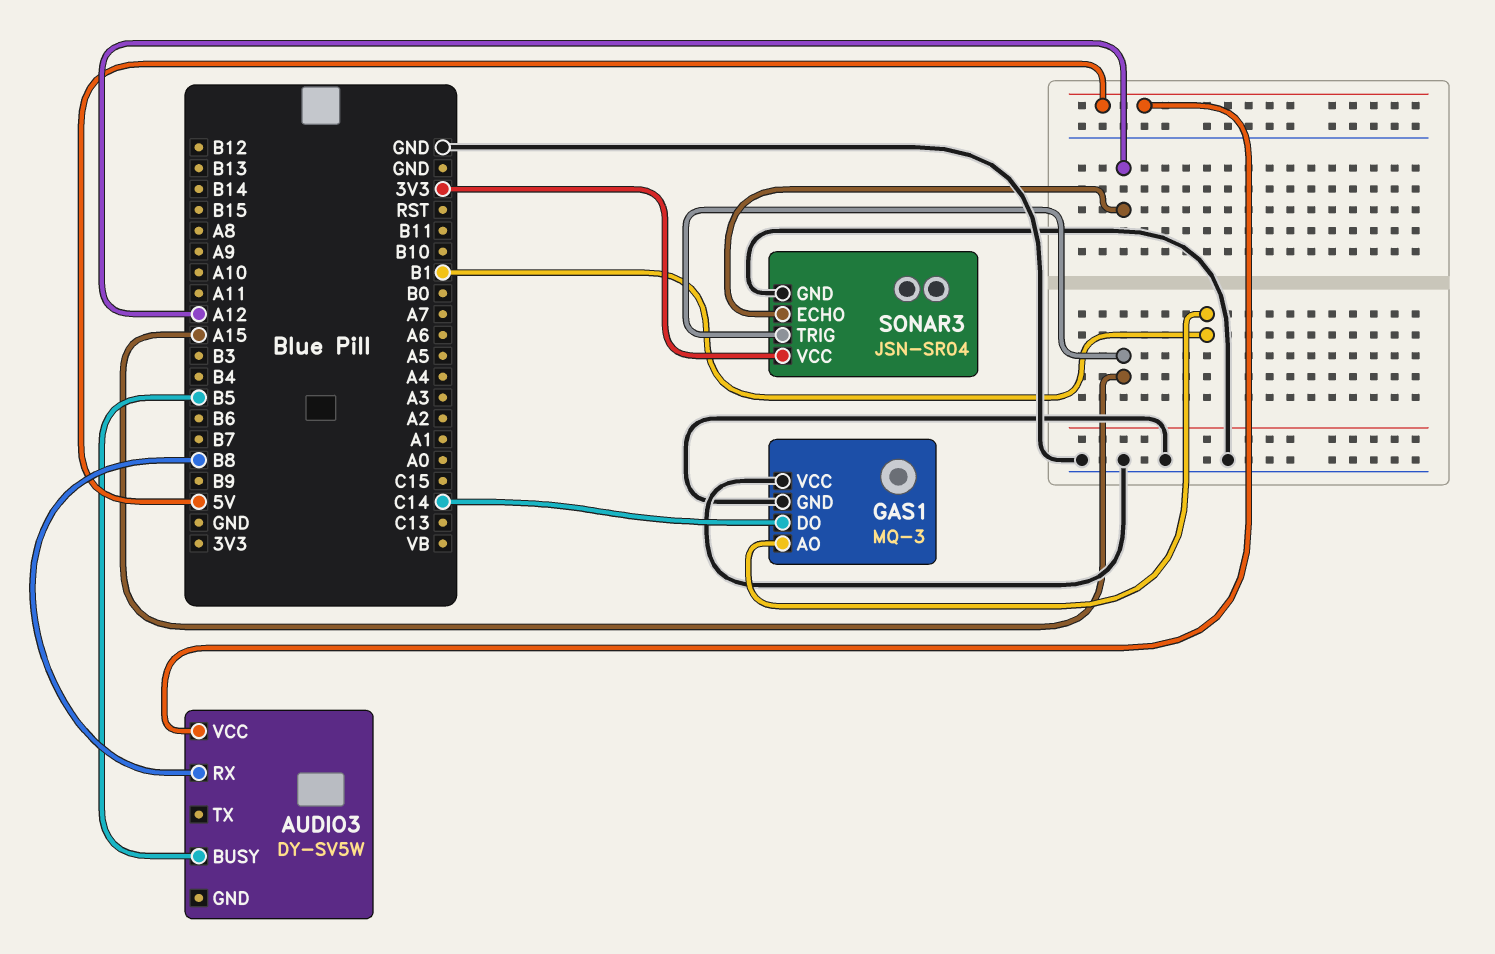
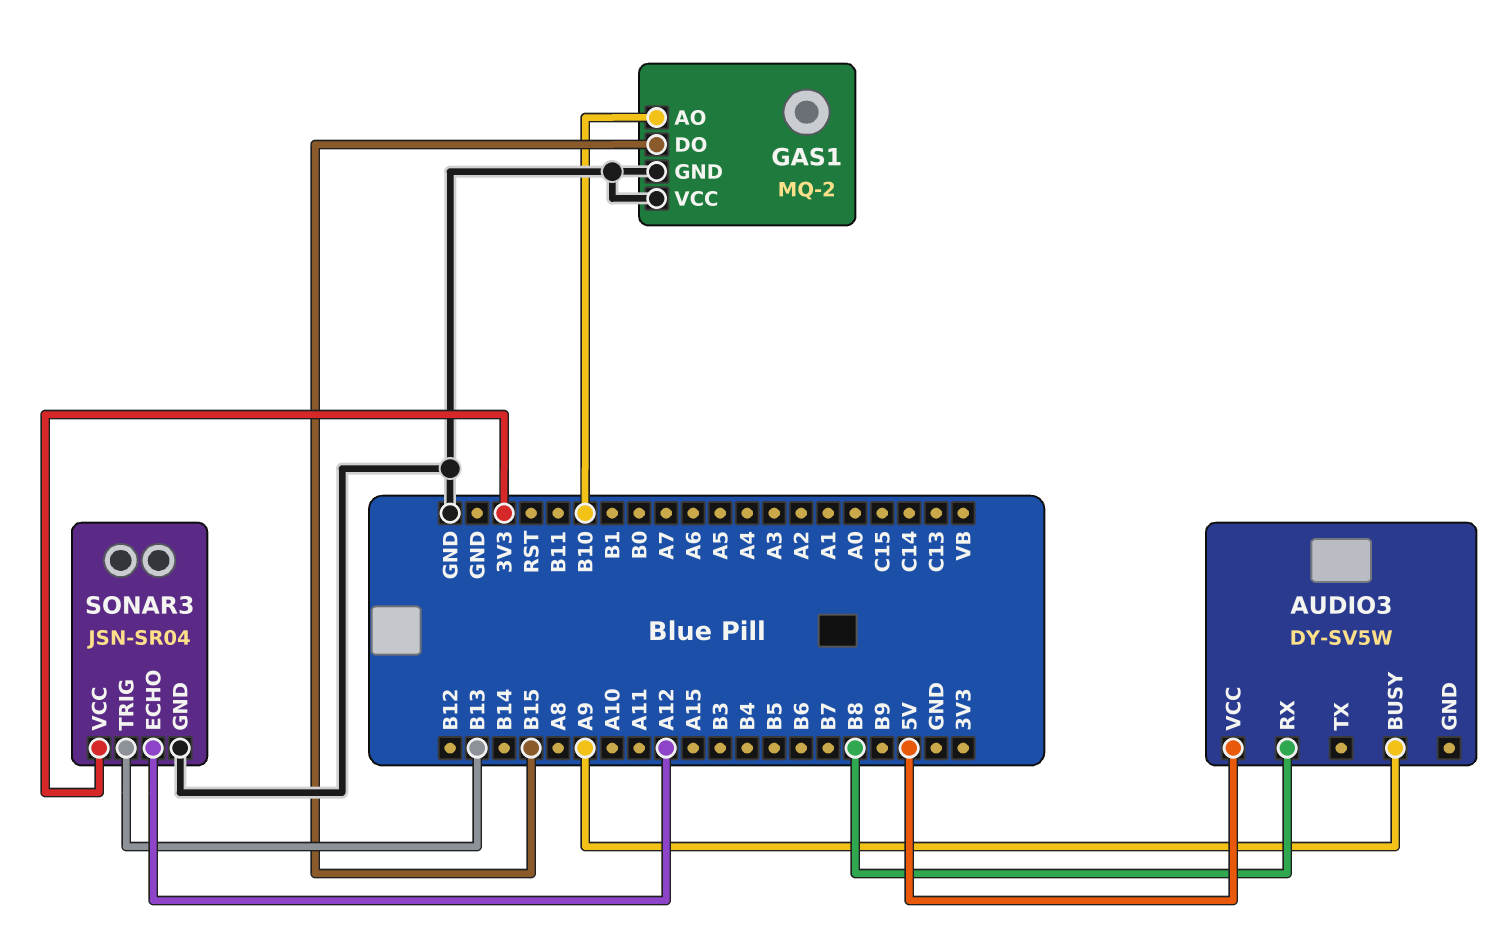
AUDIO3 pin BUSY: B5 -> A9
GAS1: MQ-3 -> MQ-2
GAS1 pin AO: B1 -> B10
GAS1 pin DO: C14 -> B15
SONAR3 pin TRIG: A15 -> B13

